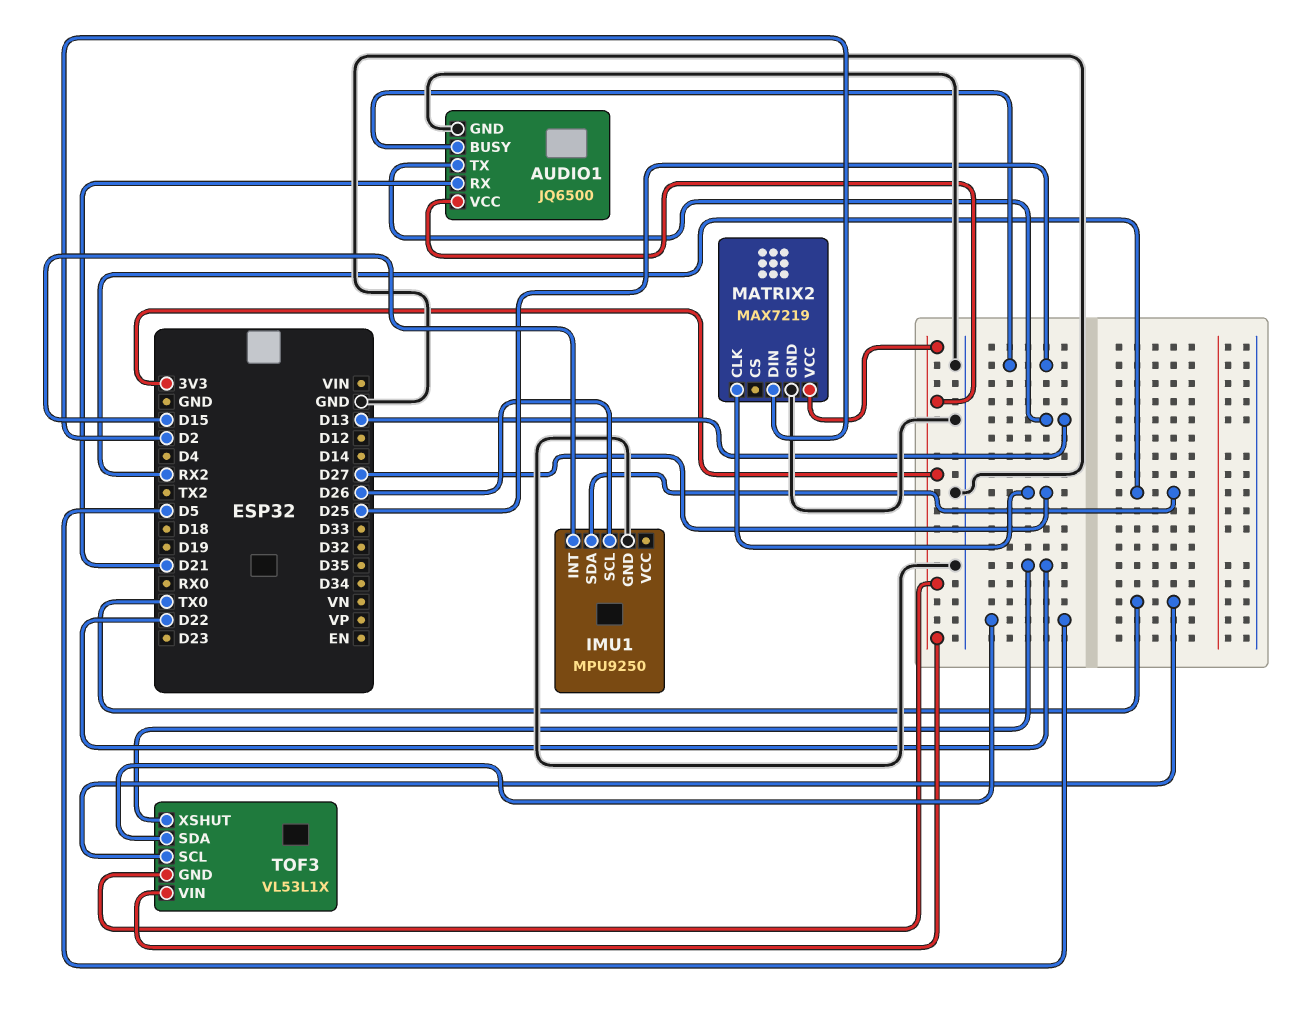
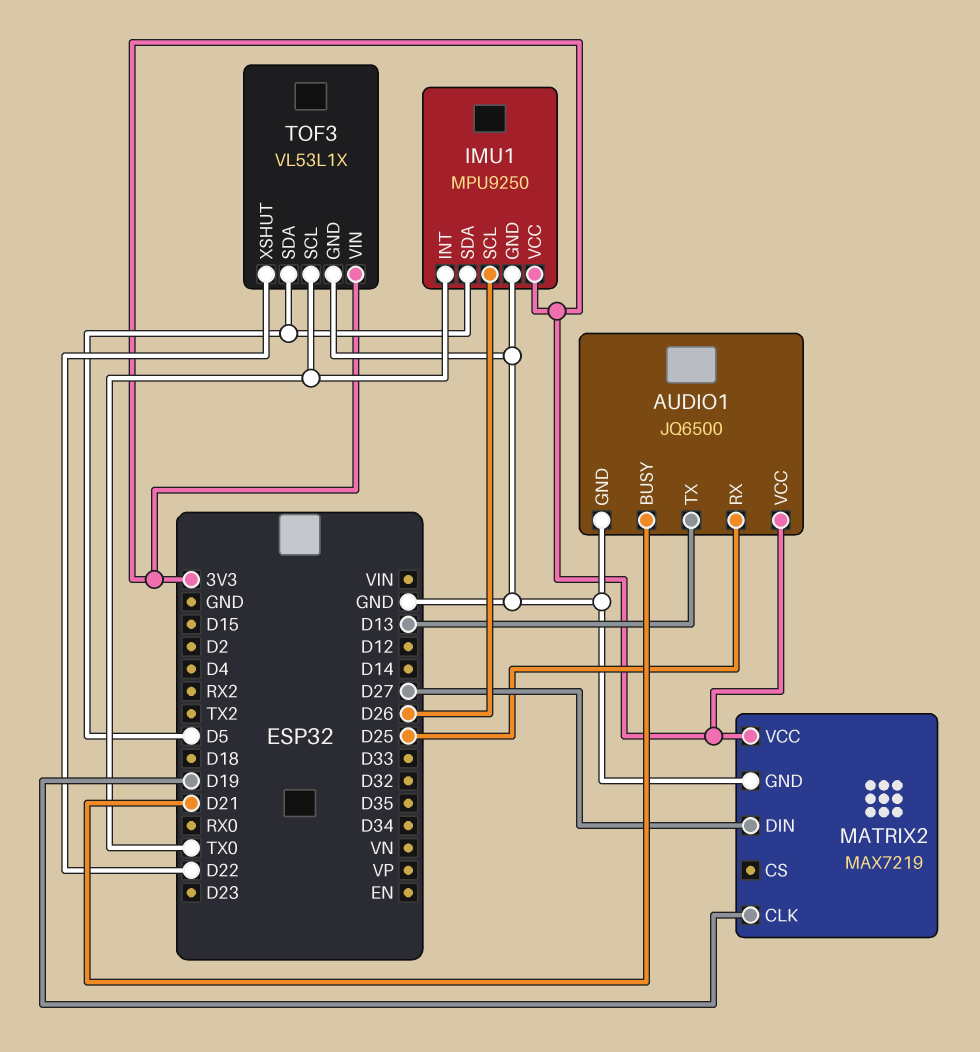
AUDIO1 pin BUSY: D25 -> D21
AUDIO1 pin RX: D21 -> D25
IMU1 pin INT: D15 -> TX0
IMU1 pin SDA: RX2 -> D5
IMU1 pin VCC: none -> 3V3
MATRIX2 pin CLK: D27 -> D19
MATRIX2 pin DIN: D2 -> D27
TOF3 pin GND: 3V3 -> GND

